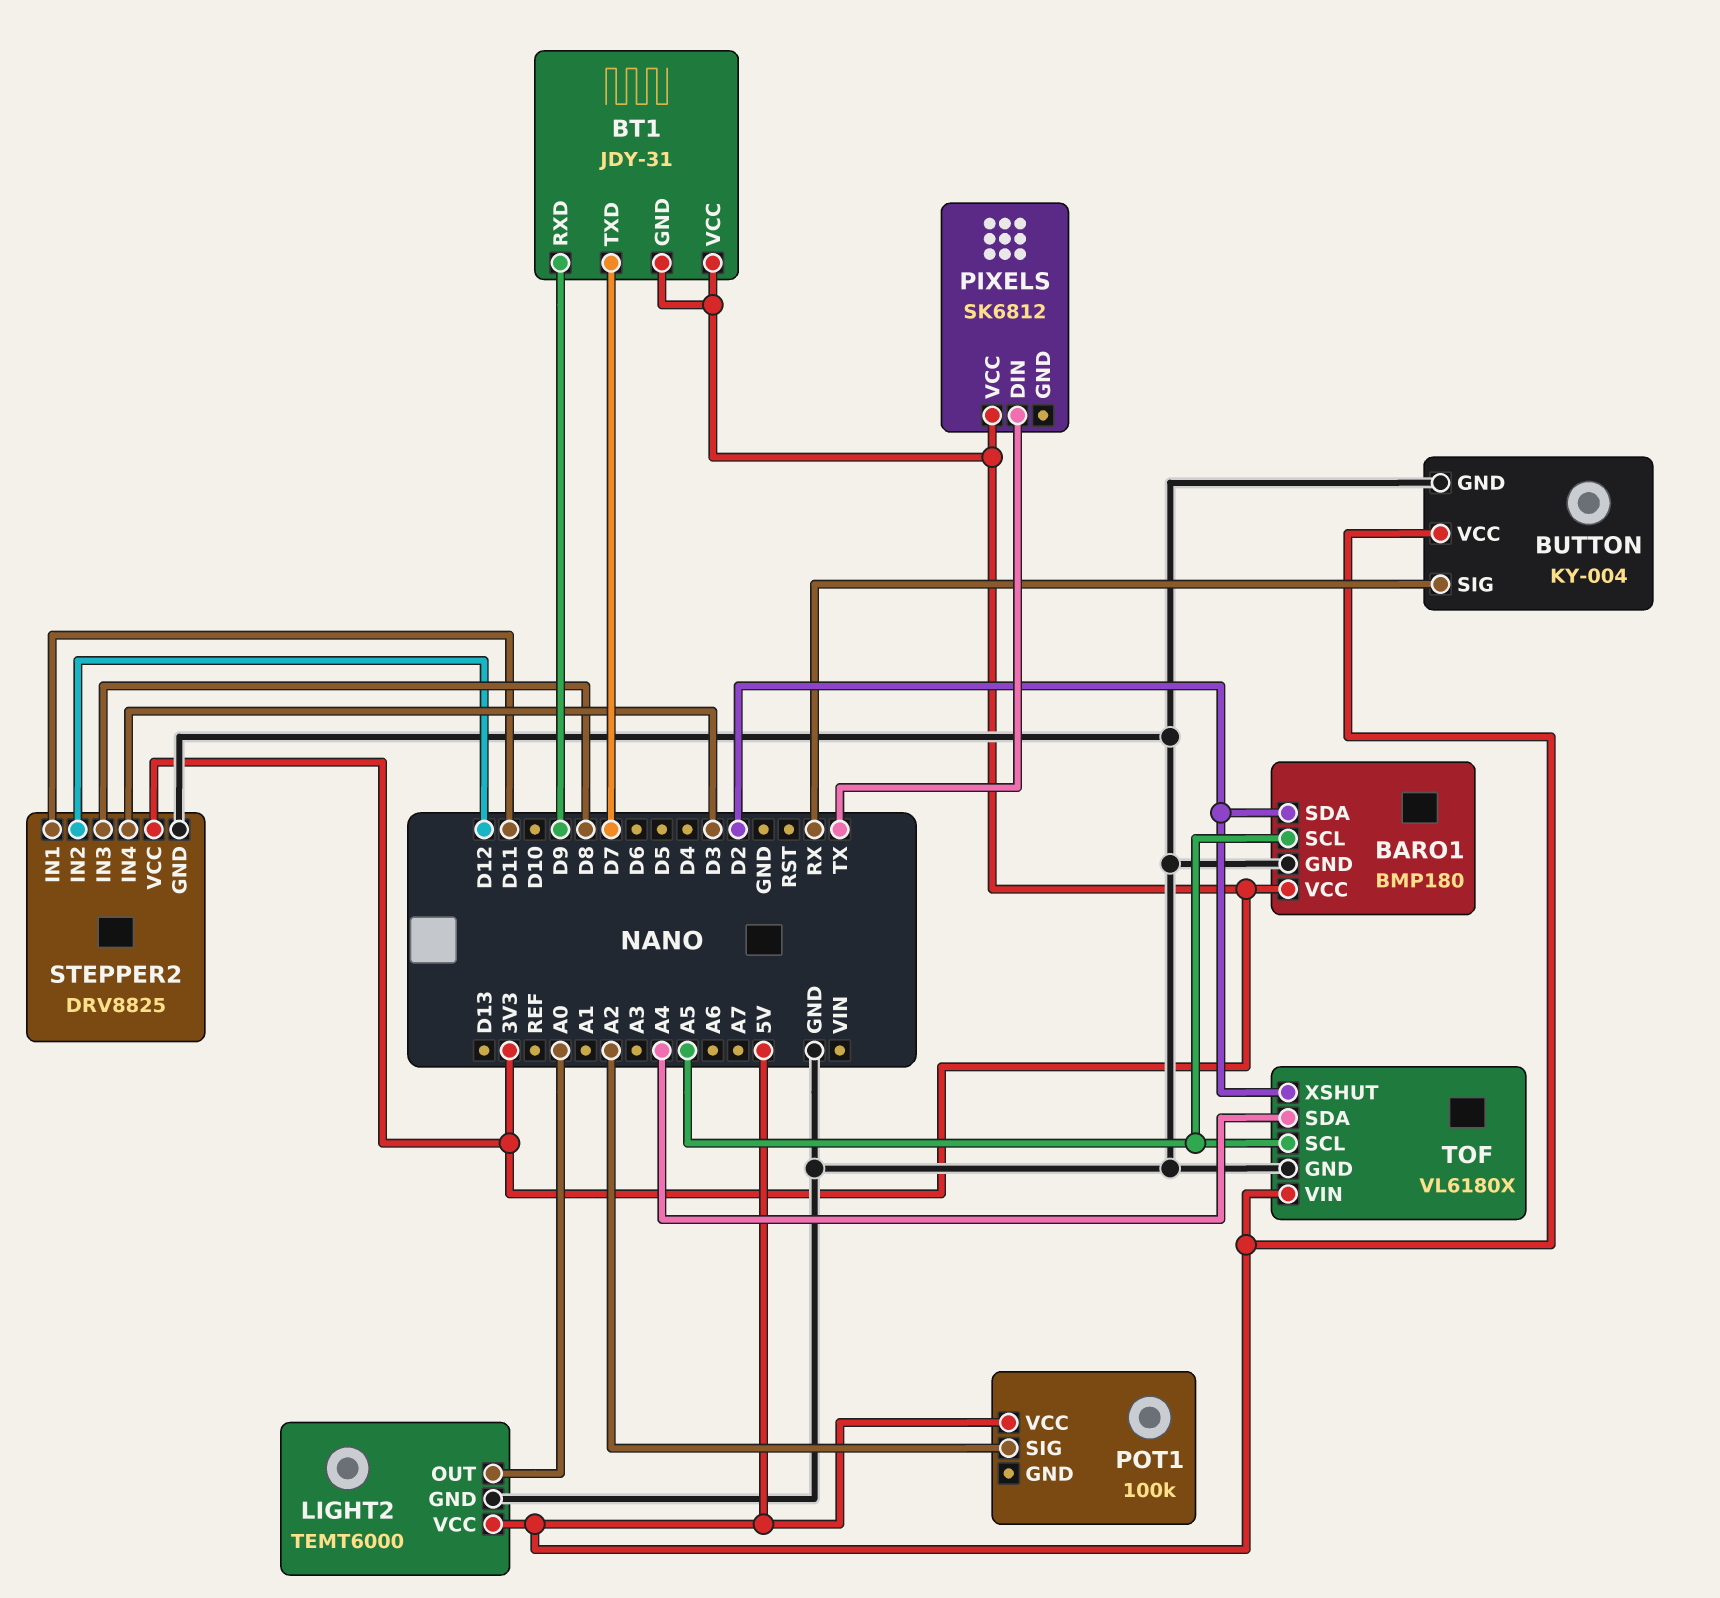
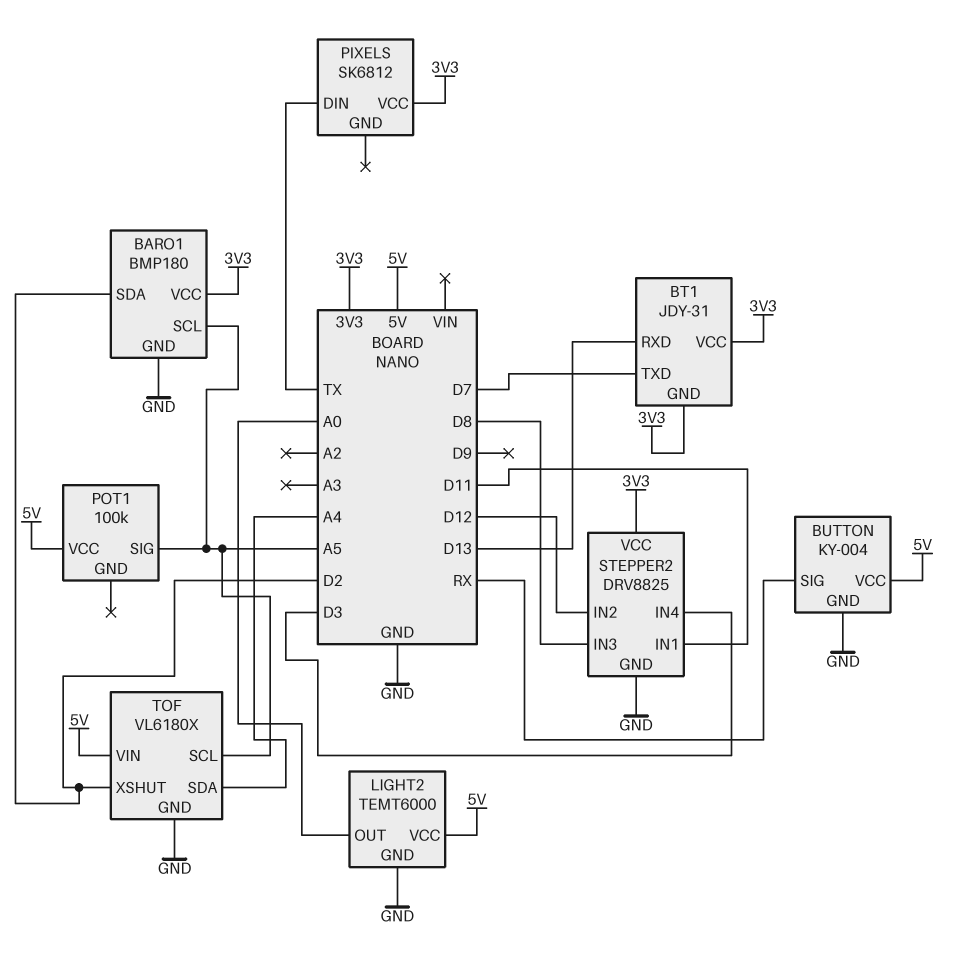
BT1 pin RXD: D9 -> D13
POT1 pin SIG: A2 -> A5

